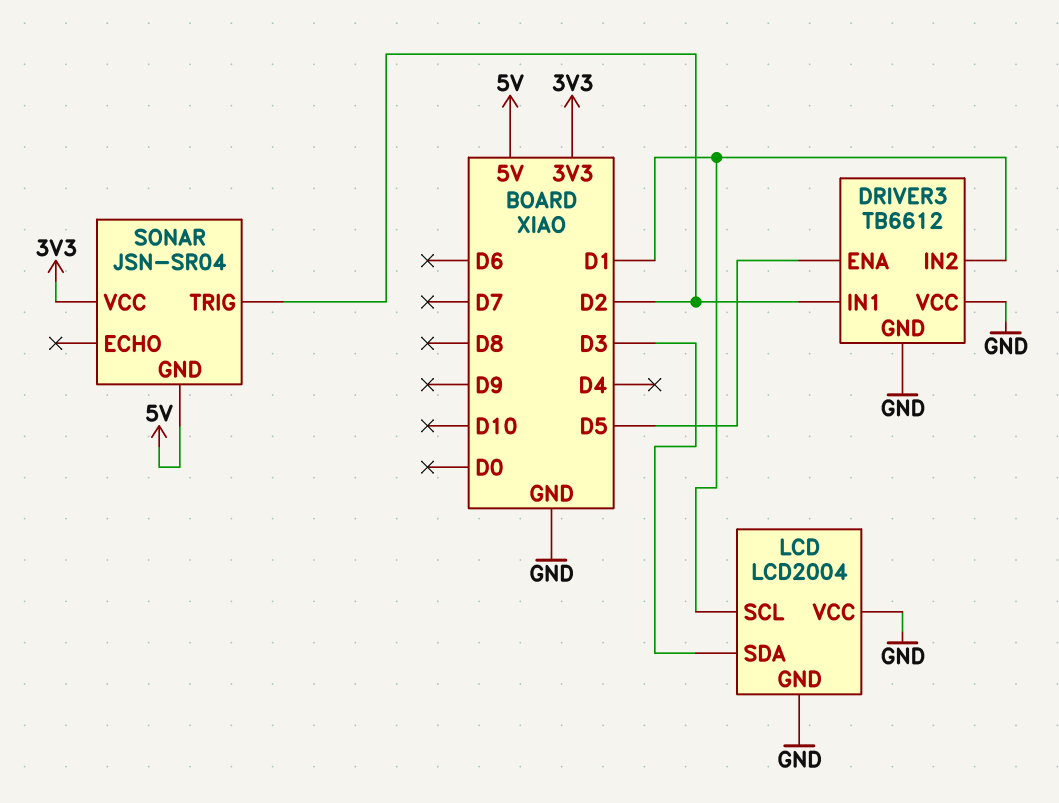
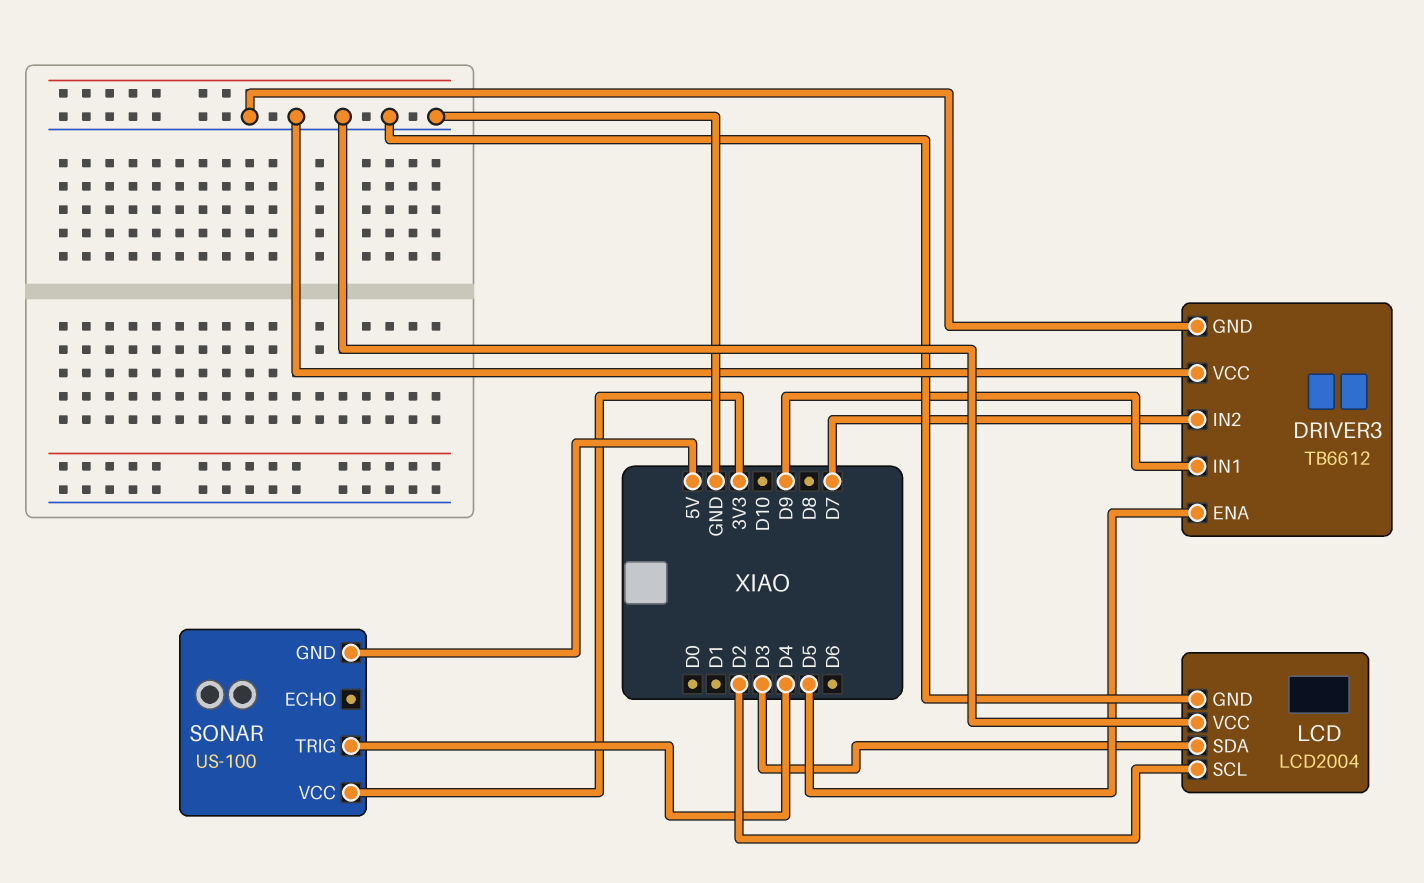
DRIVER3 pin IN1: D2 -> D9
DRIVER3 pin IN2: D1 -> D7
LCD pin SCL: D1 -> D2
SONAR: JSN-SR04 -> US-100
SONAR pin TRIG: D2 -> D4

